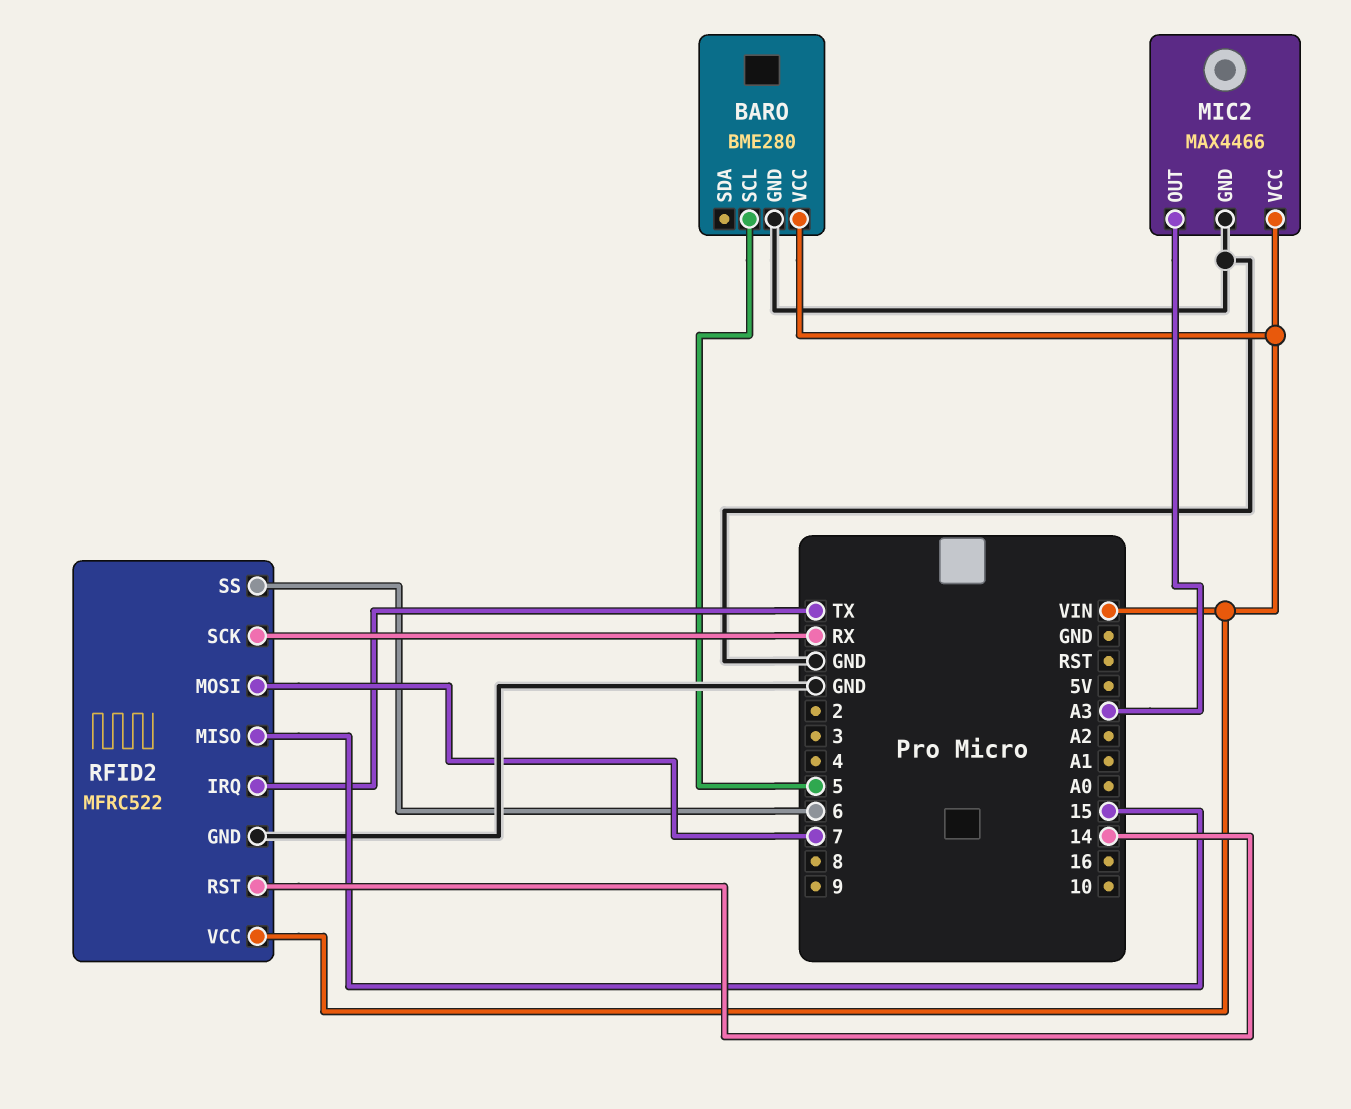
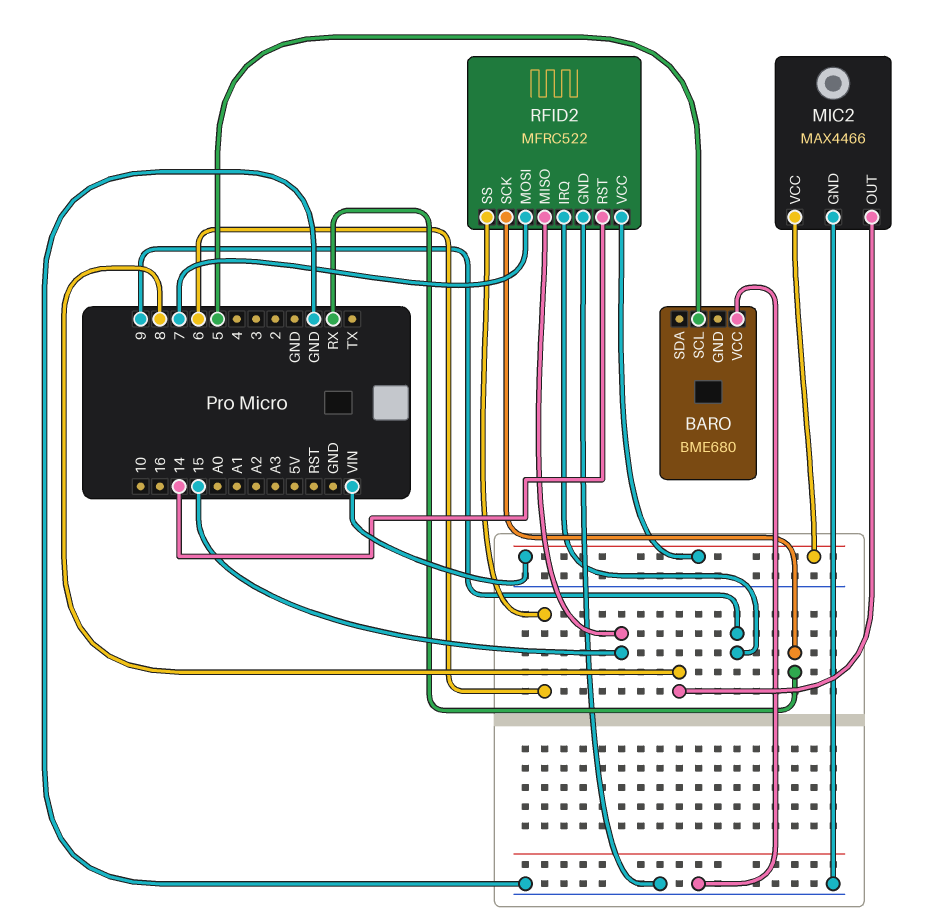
BARO: BME280 -> BME680
BARO pin GND: GND -> none
BARO pin VCC: VIN -> GND
MIC2 pin OUT: A3 -> 8
RFID2 pin IRQ: TX -> 9

